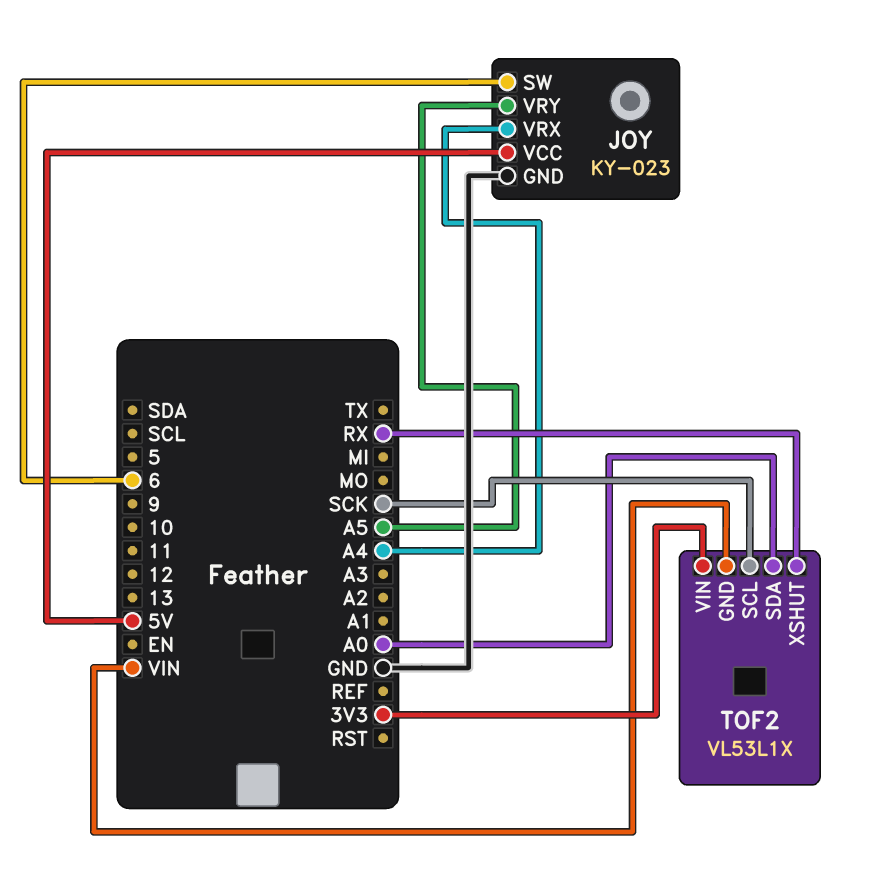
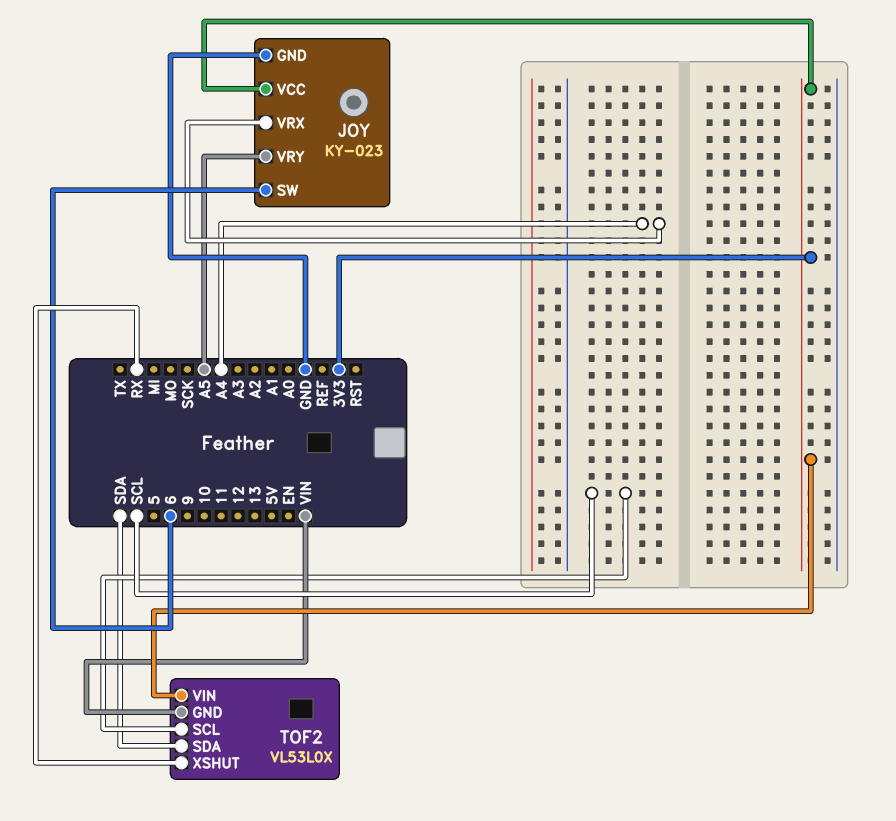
JOY pin VCC: 5V -> 3V3
TOF2: VL53L1X -> VL53L0X
TOF2 pin SCL: SCK -> SCL
TOF2 pin SDA: A0 -> SDA

